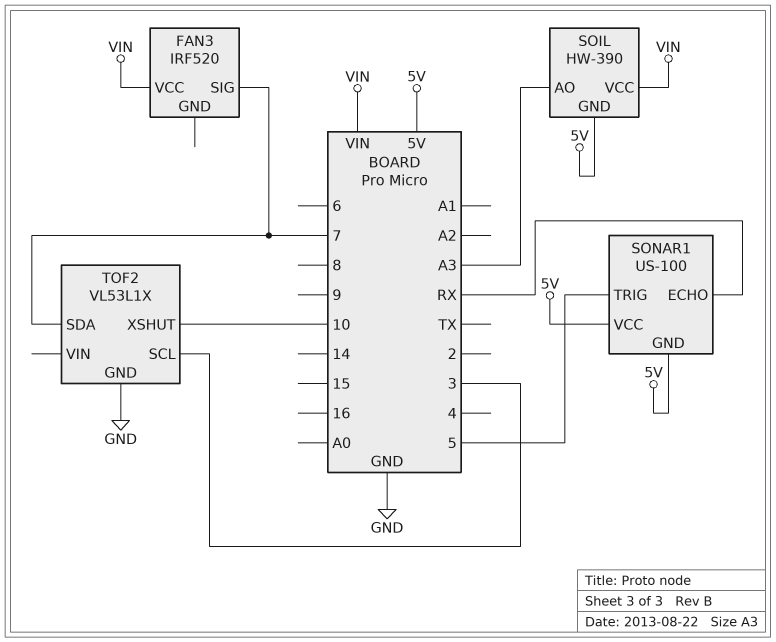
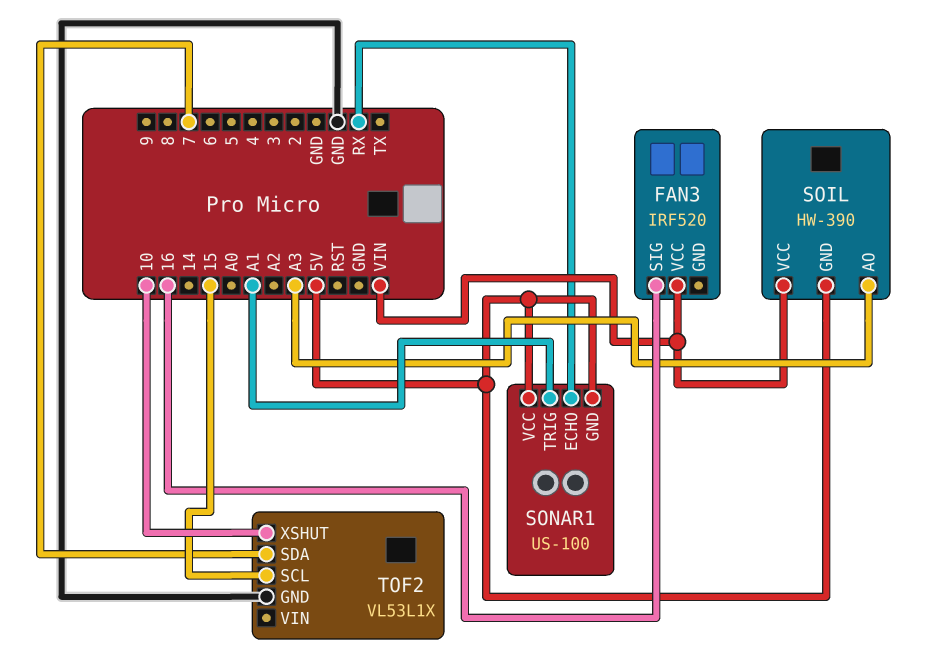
FAN3 pin SIG: 7 -> 16
SONAR1 pin TRIG: 5 -> A1
TOF2 pin SCL: 3 -> 15

